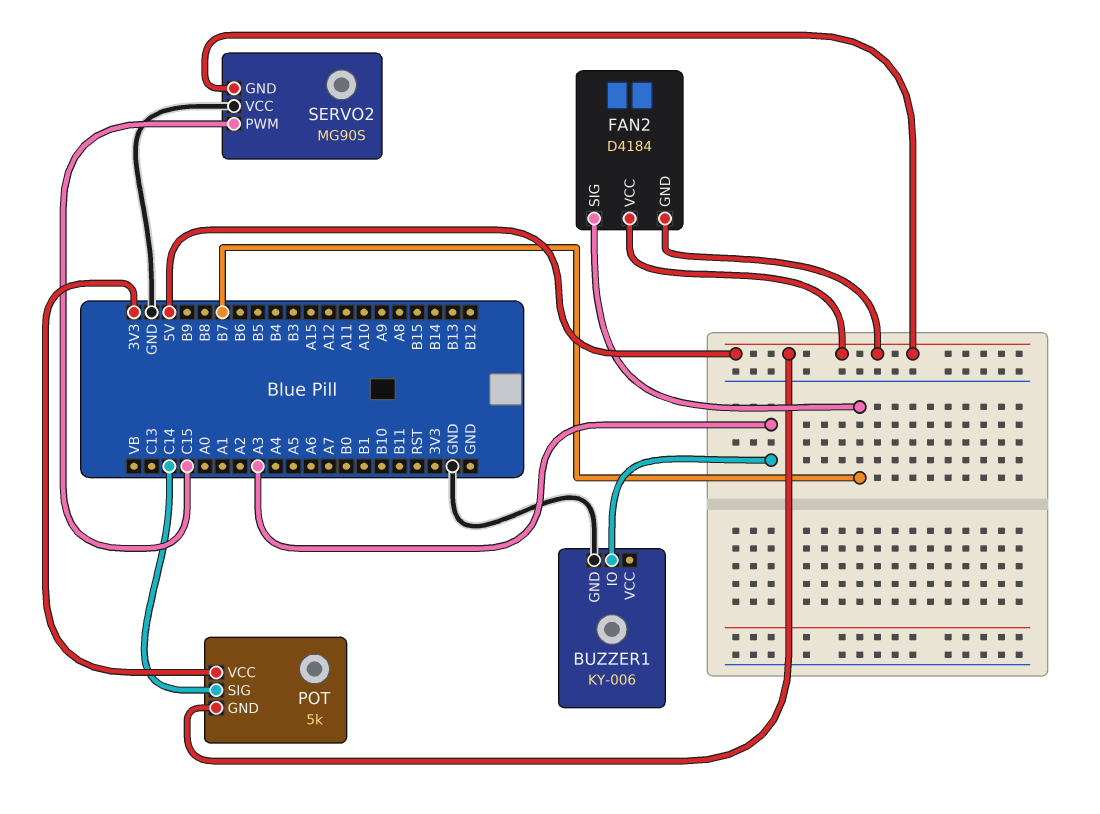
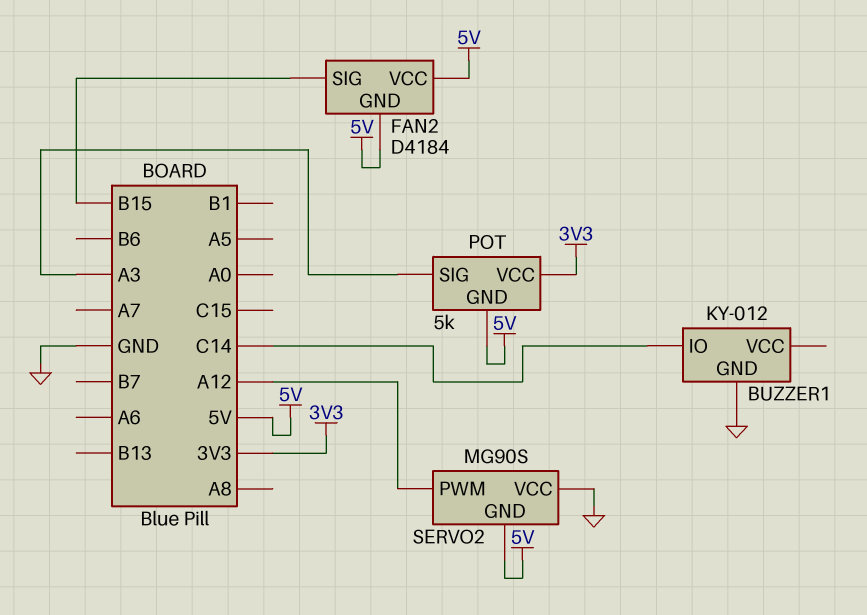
BUZZER1: KY-006 -> KY-012
BUZZER1 pin IO: A3 -> C14
FAN2 pin SIG: B7 -> B15
POT pin SIG: C14 -> A3
SERVO2 pin PWM: C15 -> A12

